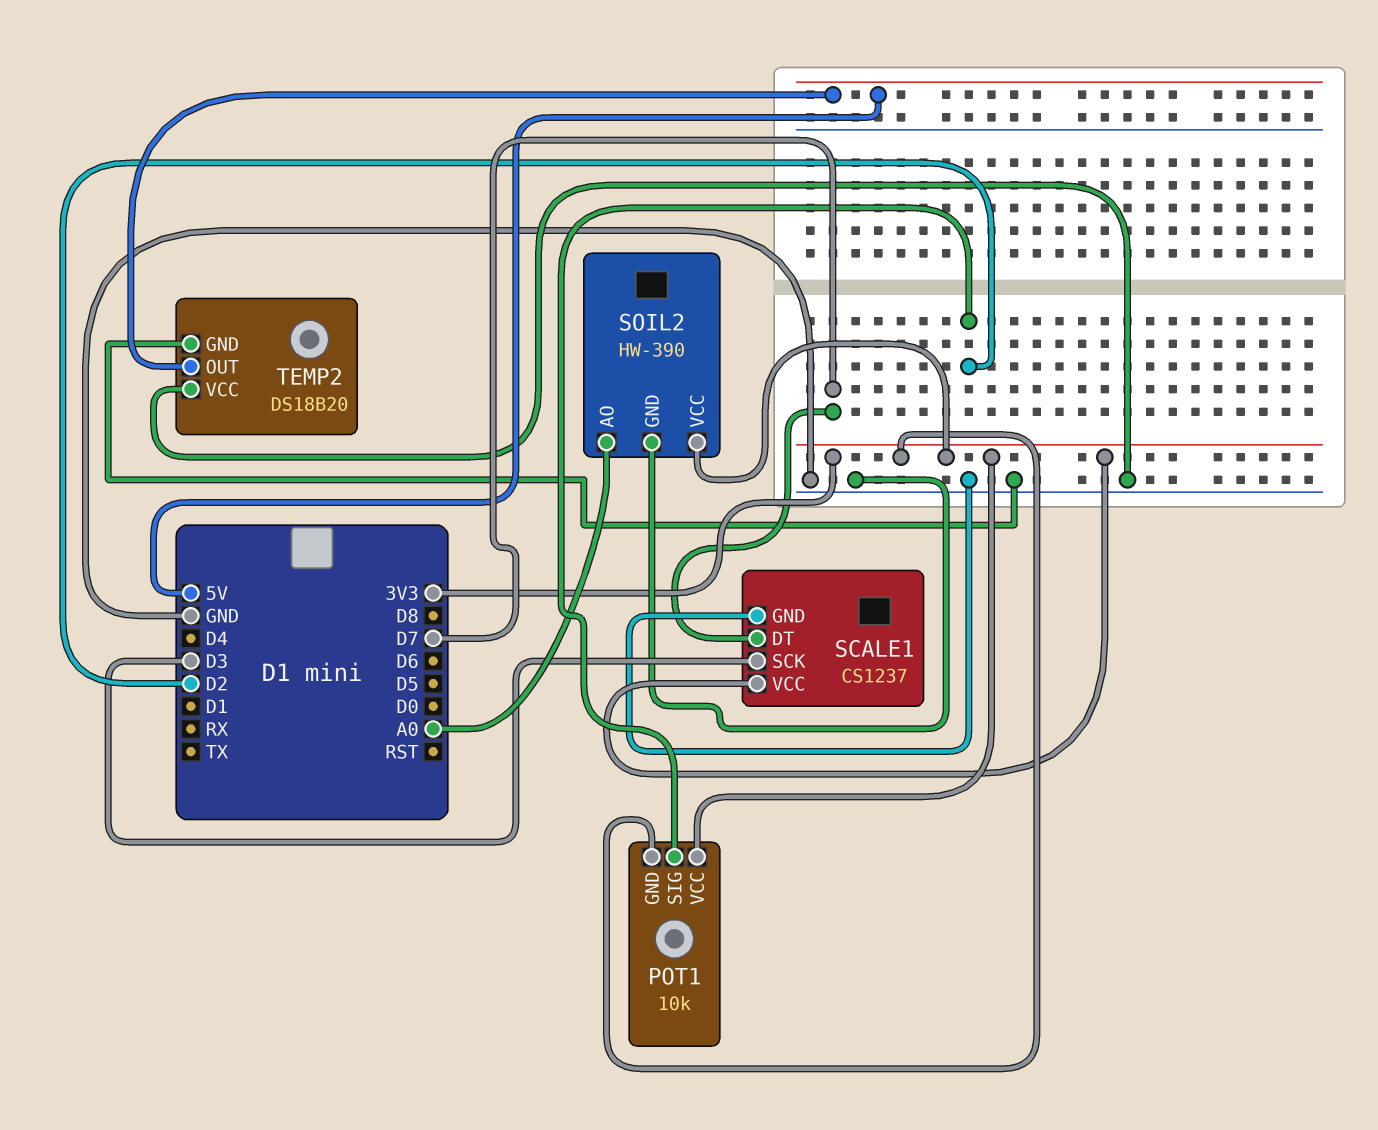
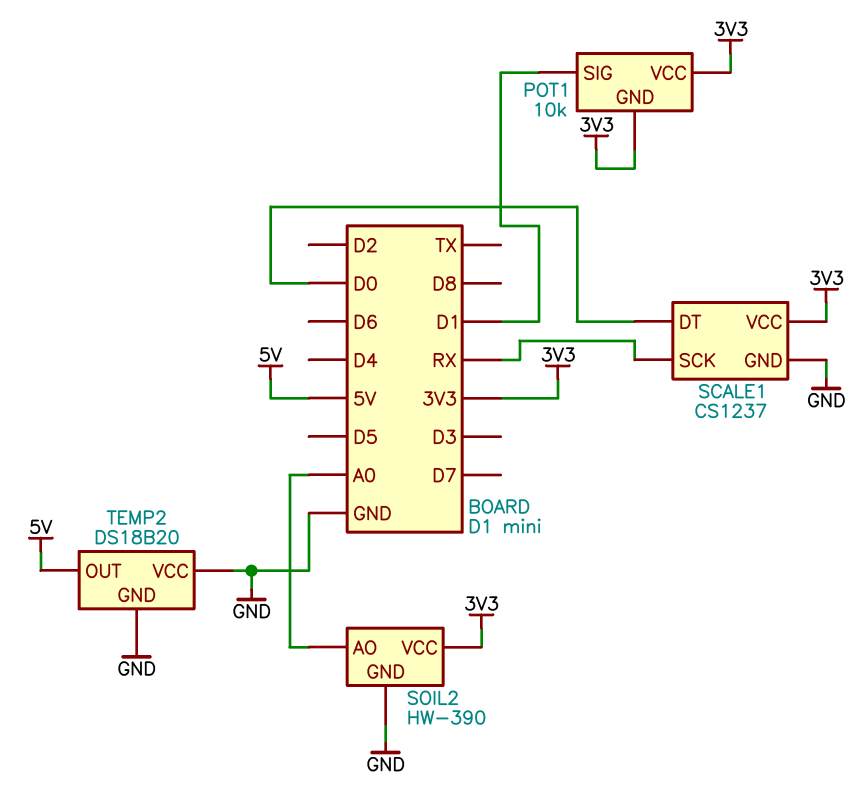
POT1 pin SIG: D2 -> D1
SCALE1 pin DT: D7 -> D0
SCALE1 pin SCK: D3 -> RX

